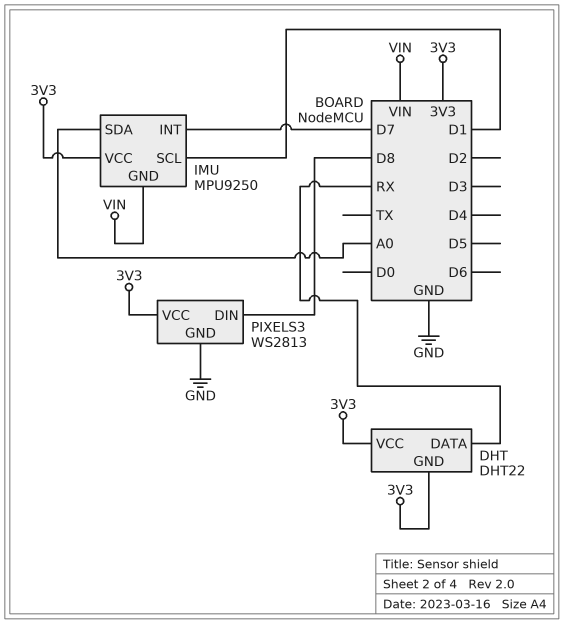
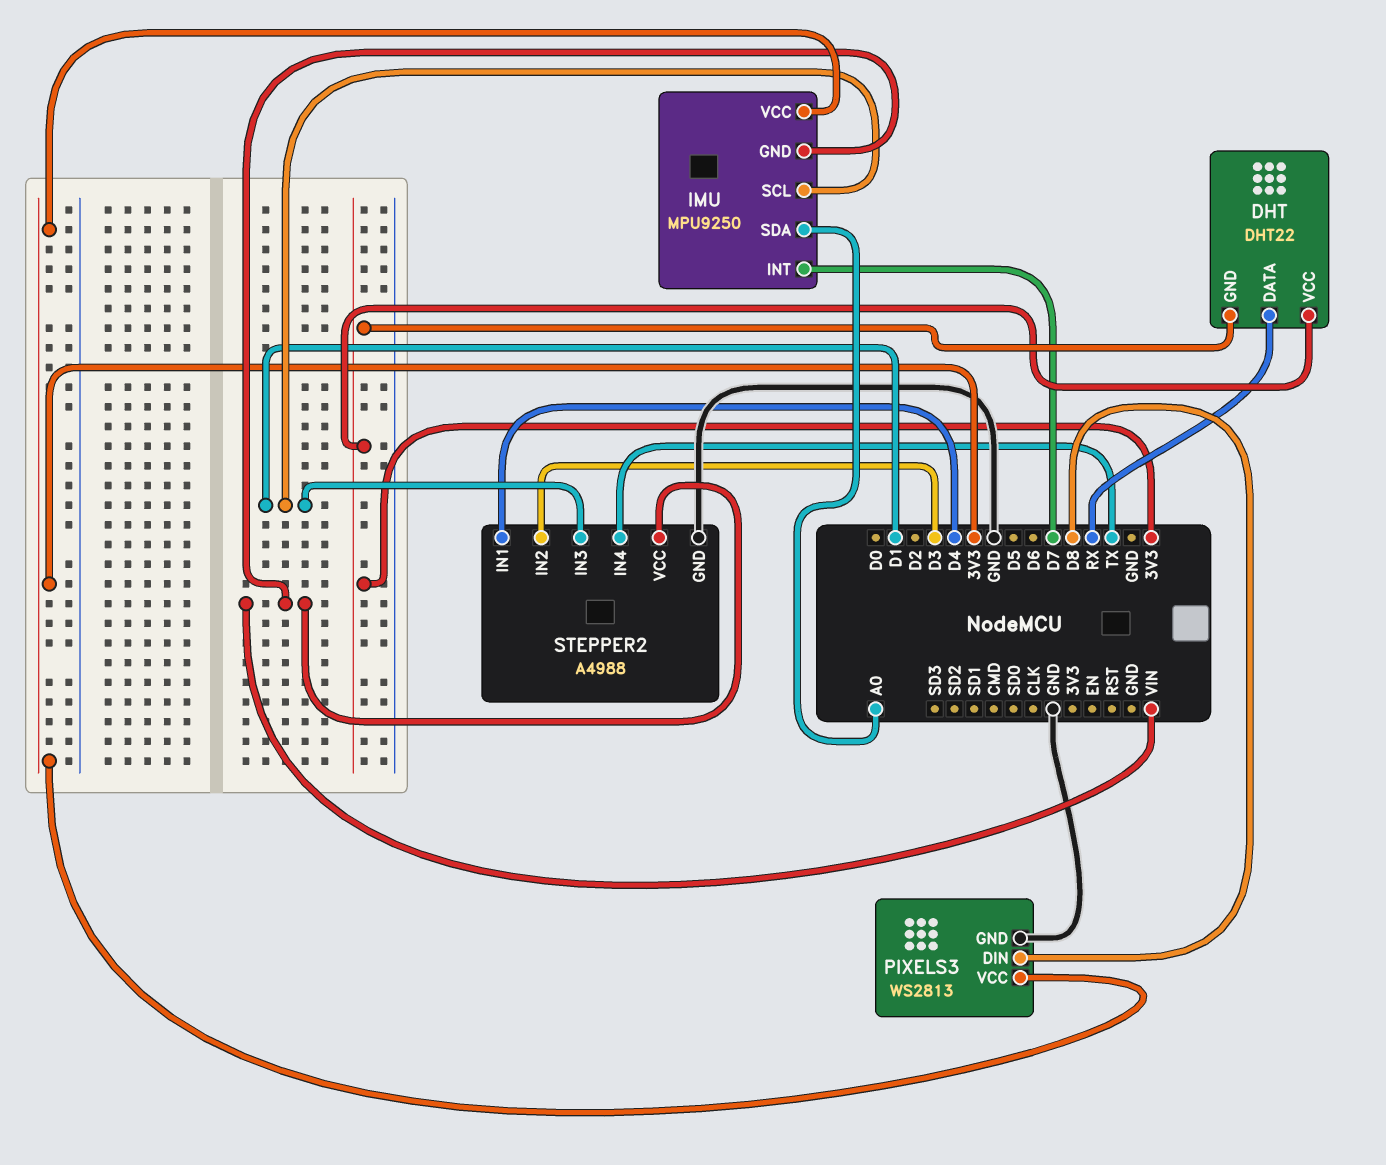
STEPPER2: none -> A4988
STEPPER2 pin GND: none -> GND
STEPPER2 pin IN1: none -> D4
STEPPER2 pin IN2: none -> D3
STEPPER2 pin IN3: none -> D1
STEPPER2 pin IN4: none -> TX
STEPPER2 pin VCC: none -> VIN

